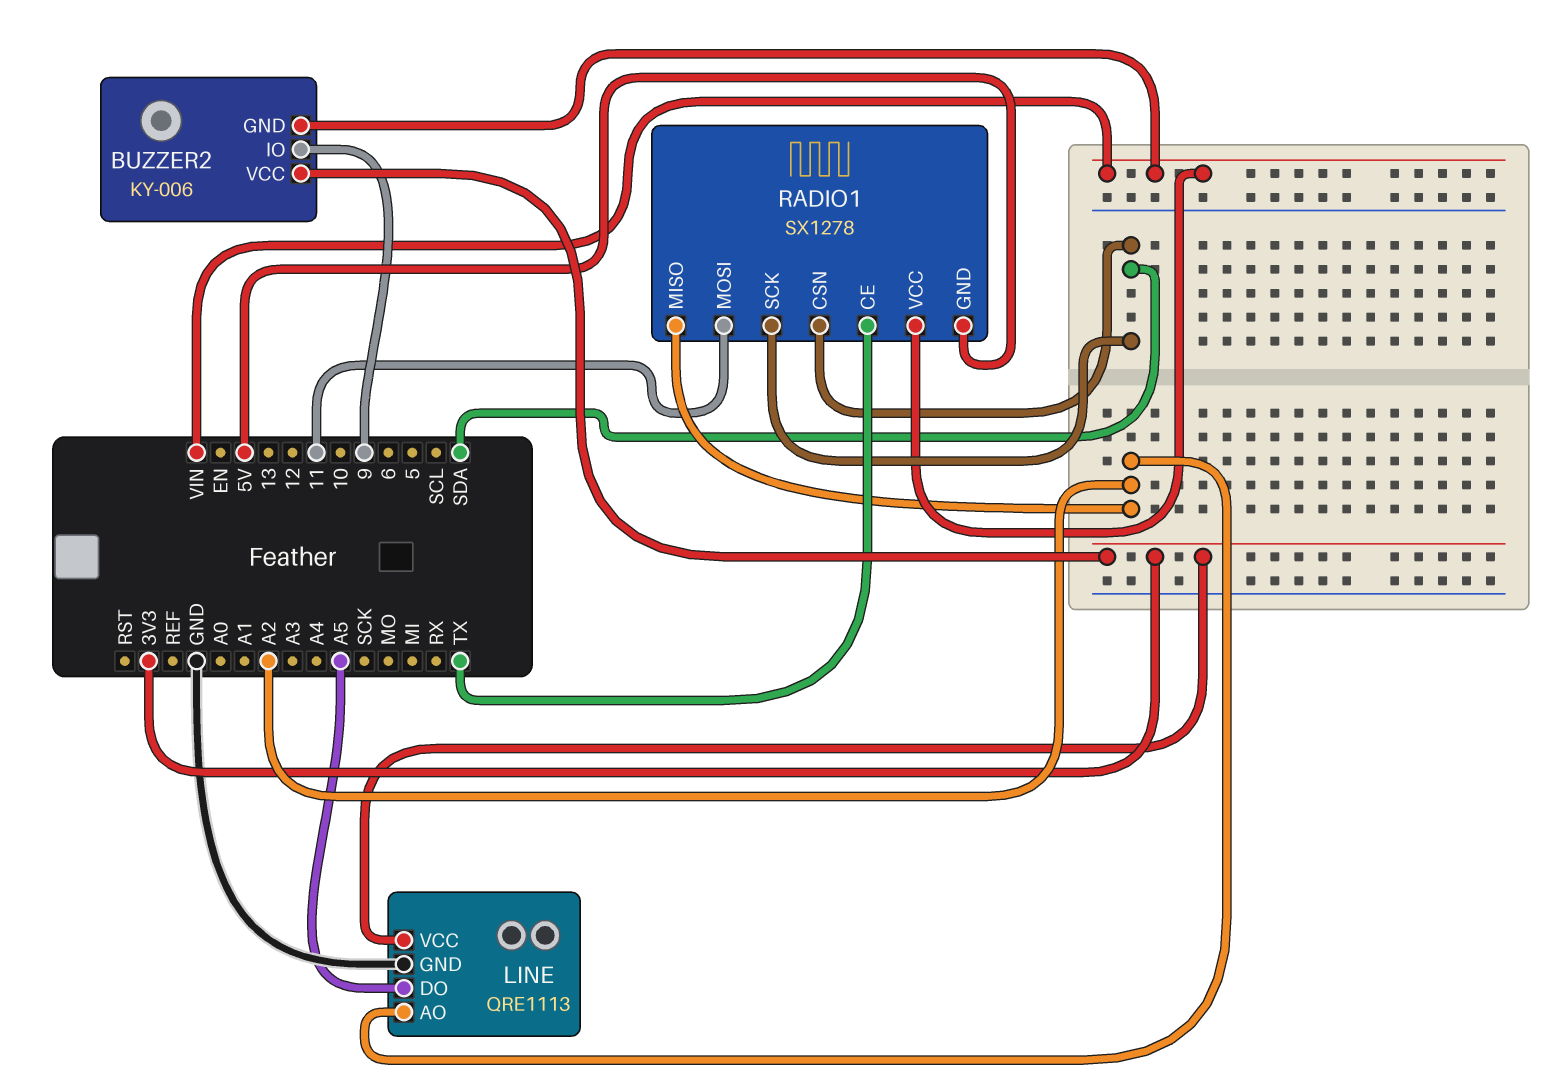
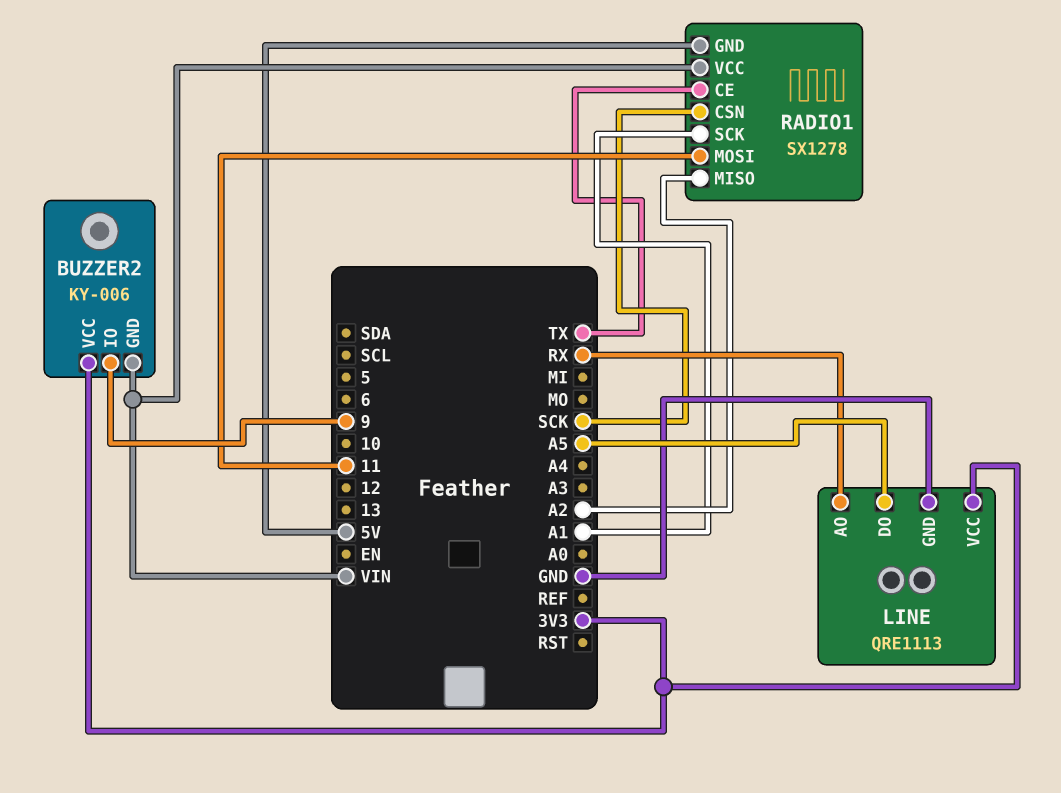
LINE pin AO: A2 -> RX
RADIO1 pin CSN: SDA -> SCK
RADIO1 pin SCK: SDA -> A1

